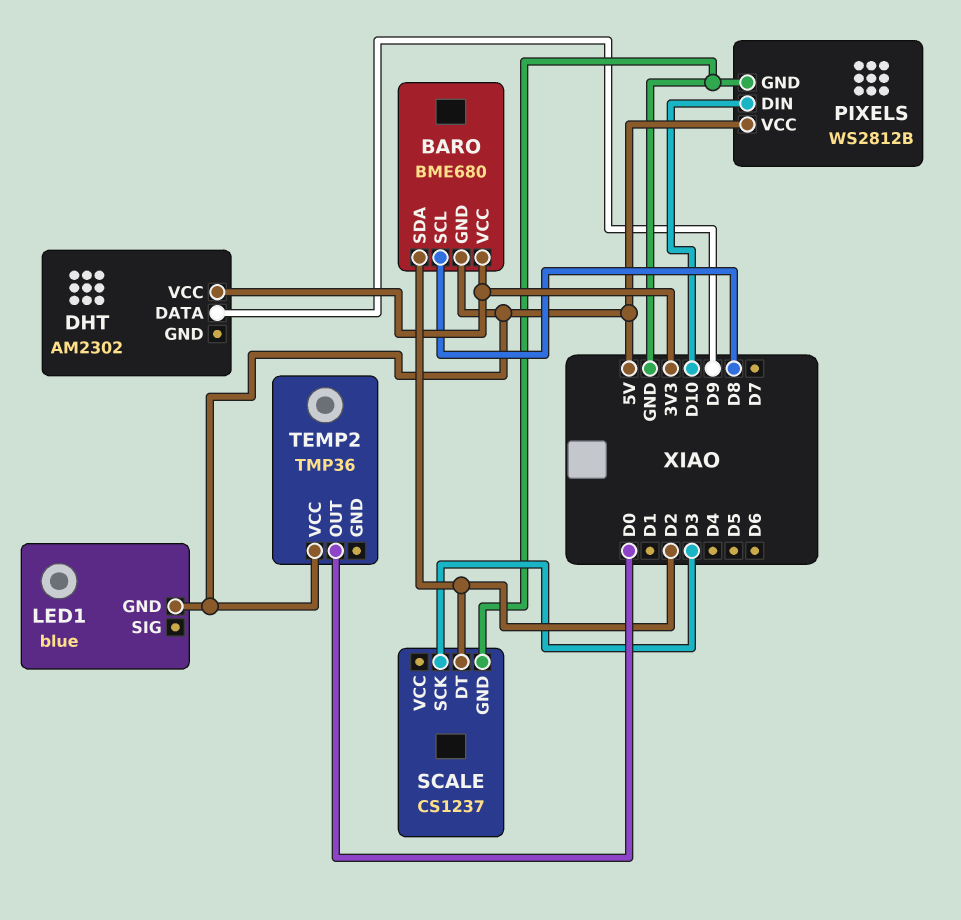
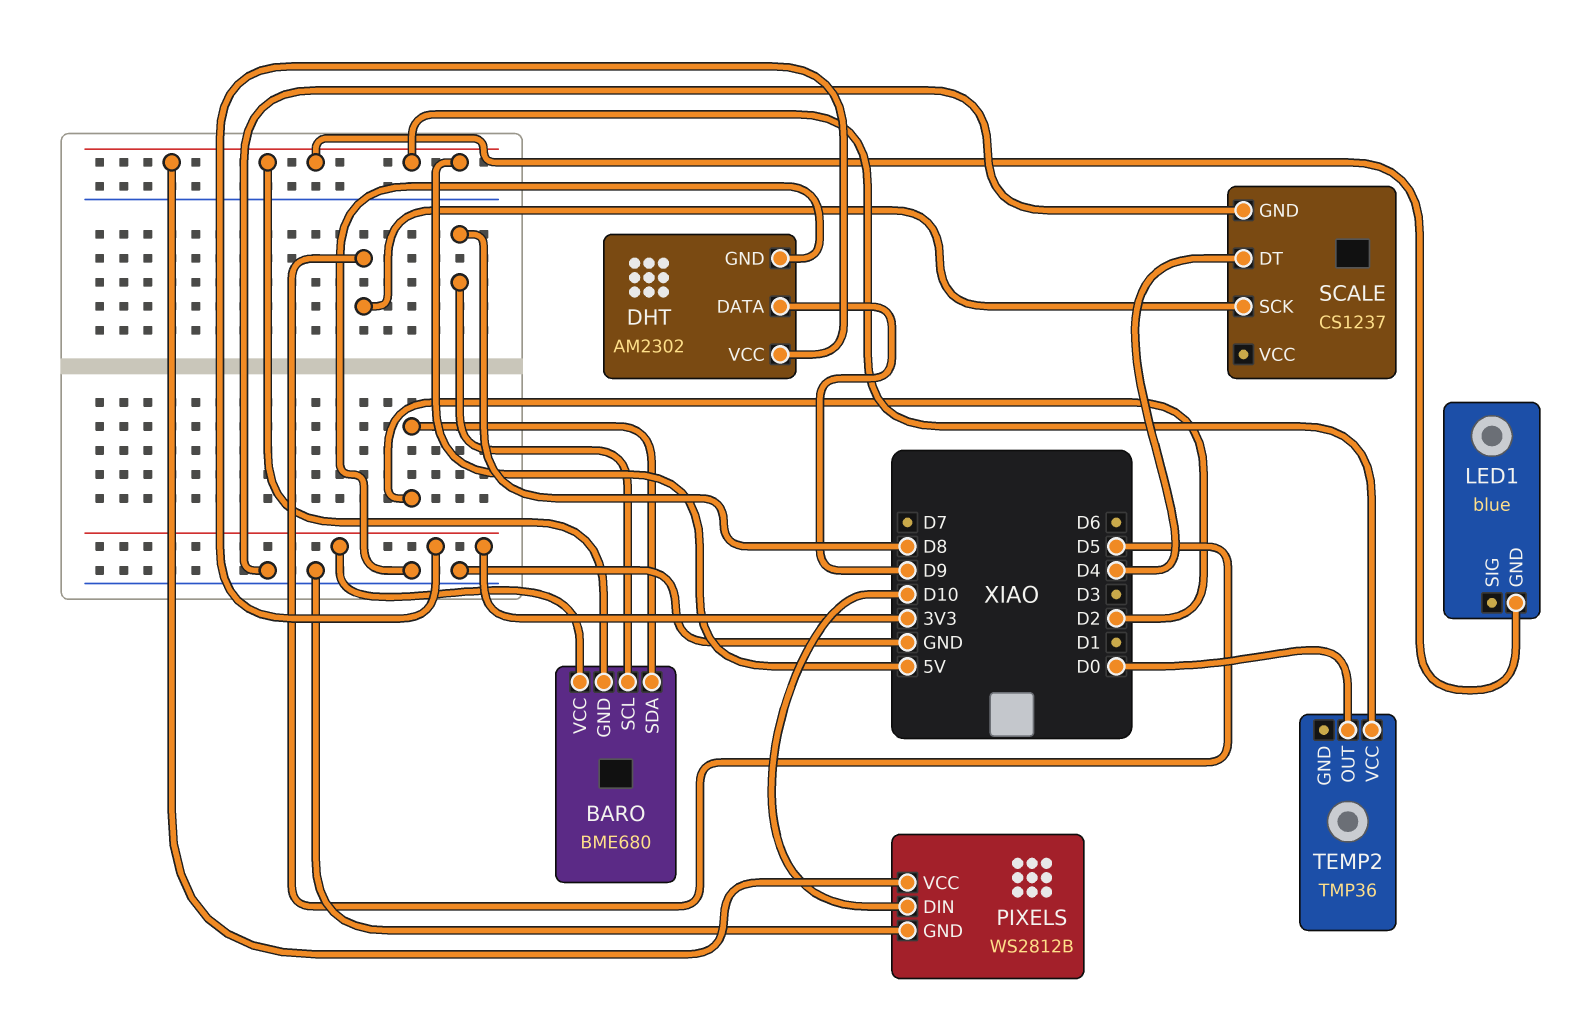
DHT pin GND: none -> GND
SCALE pin DT: D2 -> D4
SCALE pin SCK: D3 -> D5

